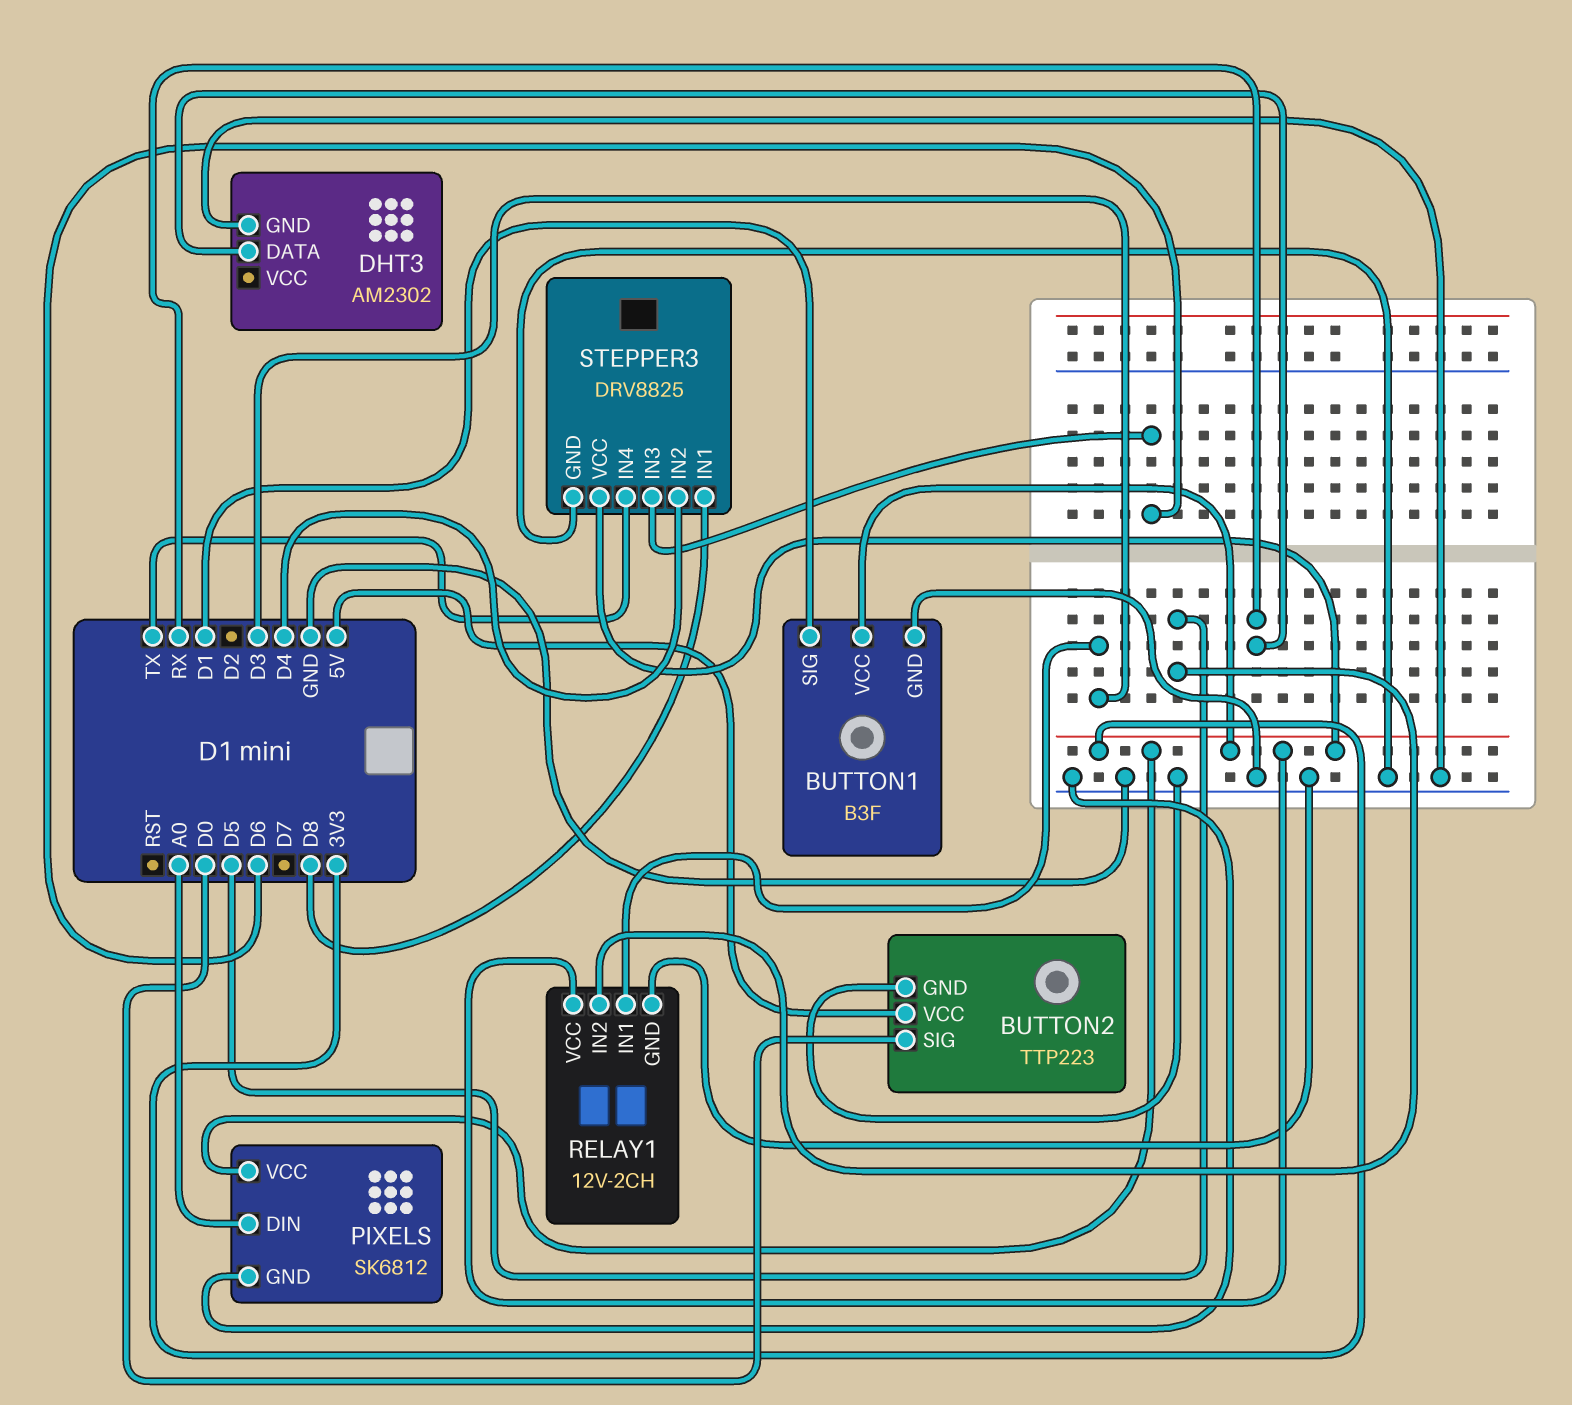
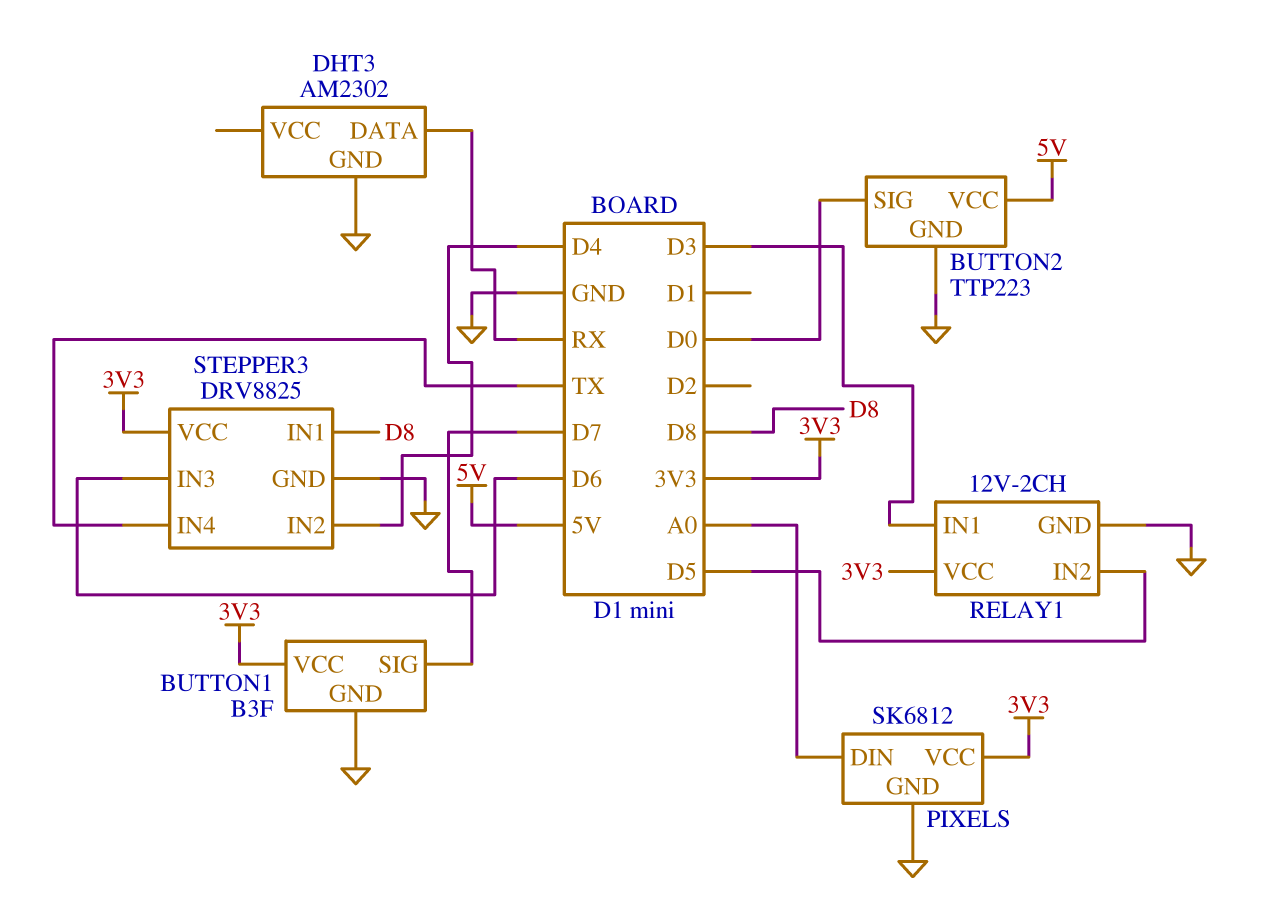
BUTTON1 pin SIG: D1 -> D7

